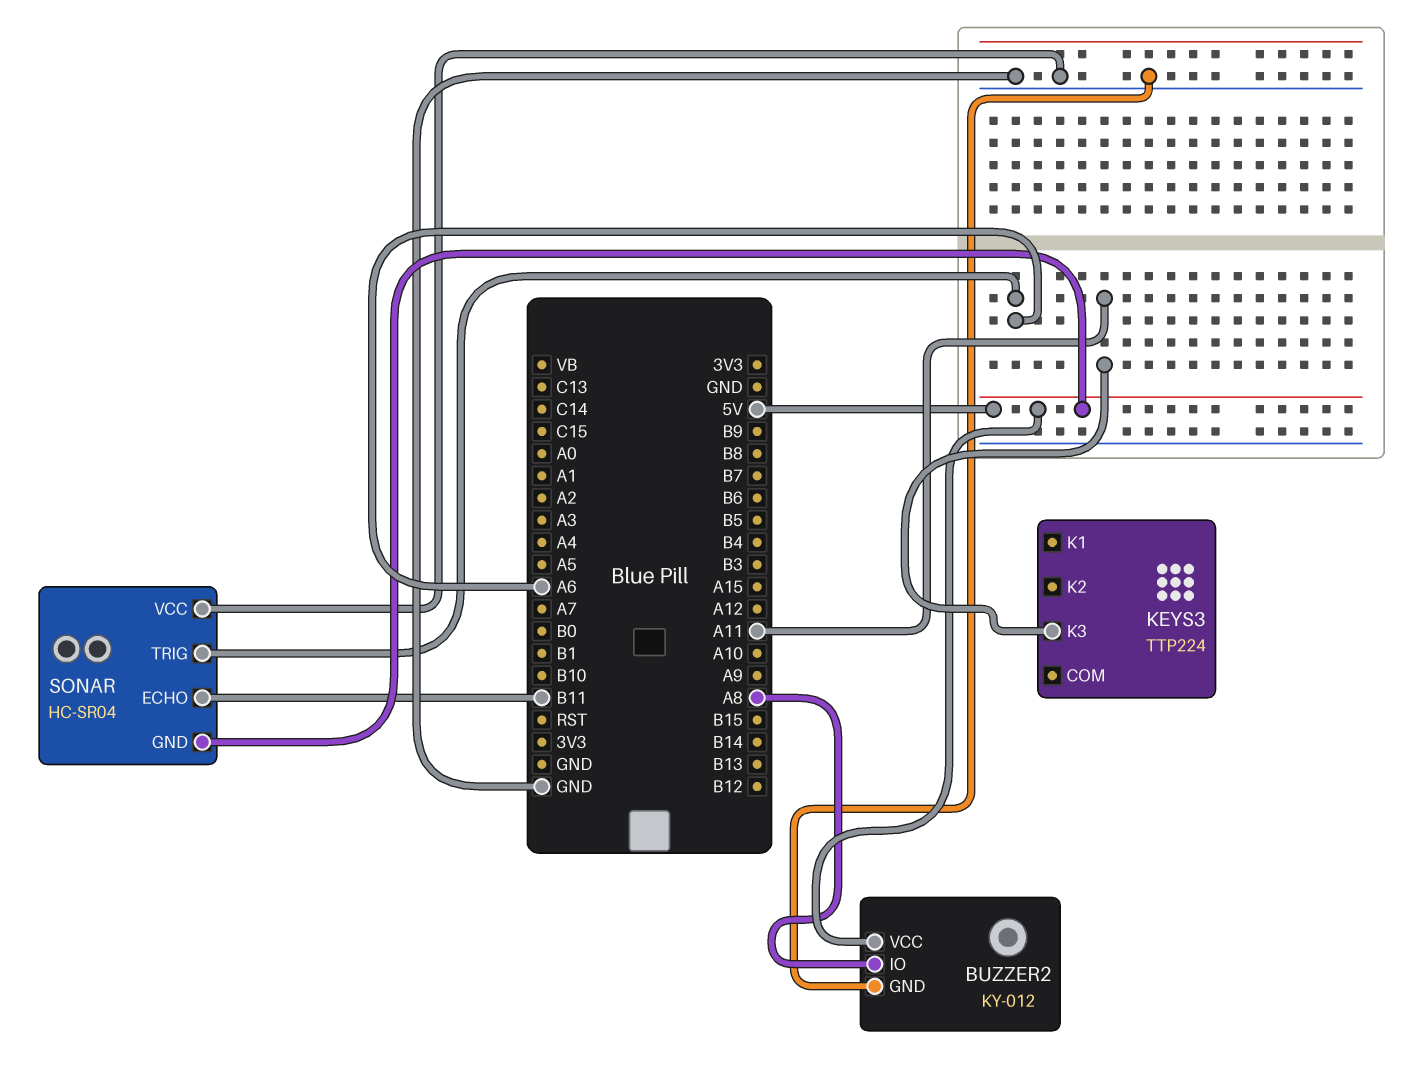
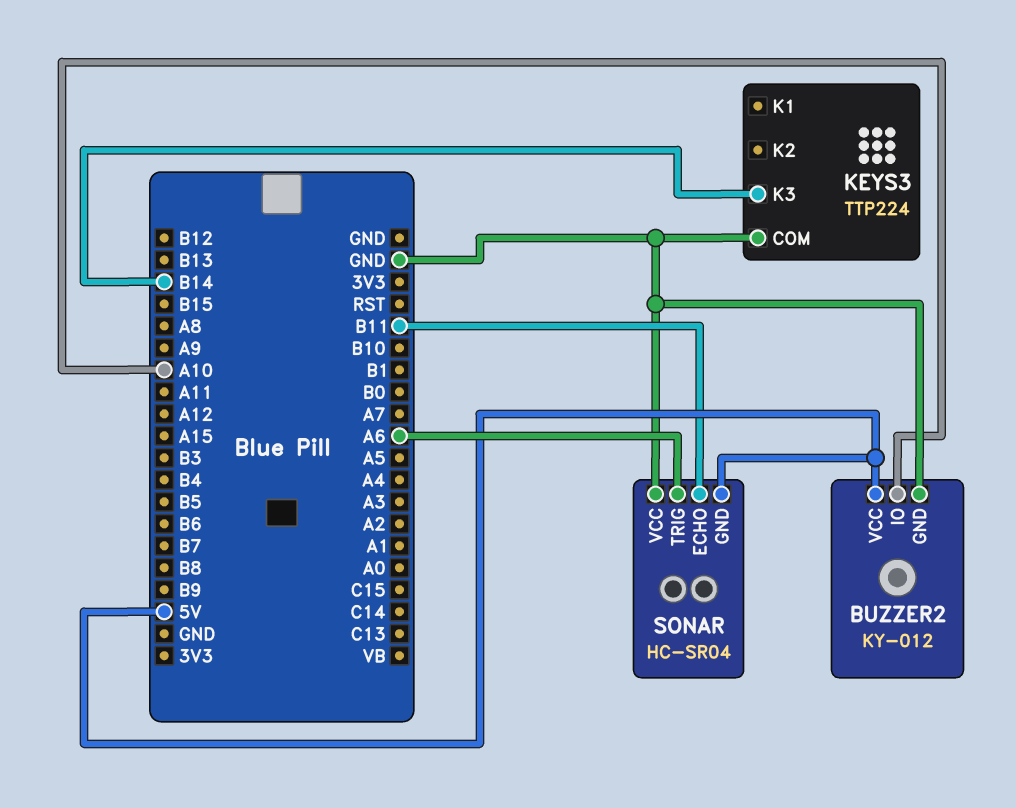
BUZZER2 pin IO: A8 -> A10
KEYS3 pin COM: none -> GND
KEYS3 pin K3: A11 -> B14

